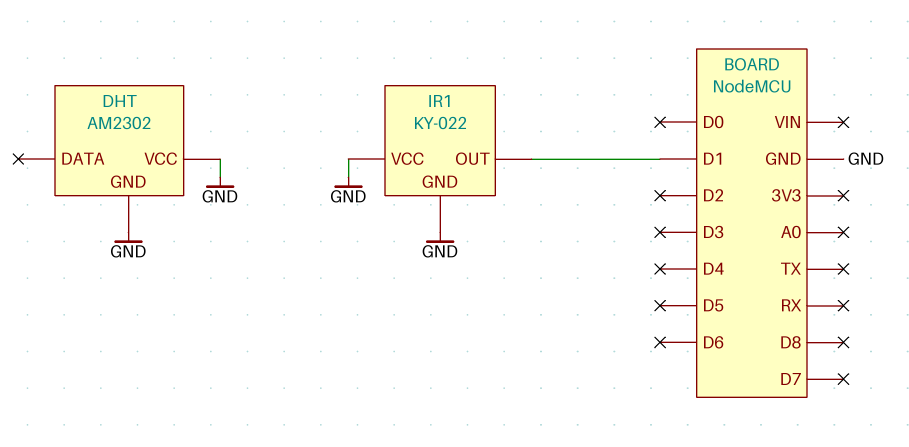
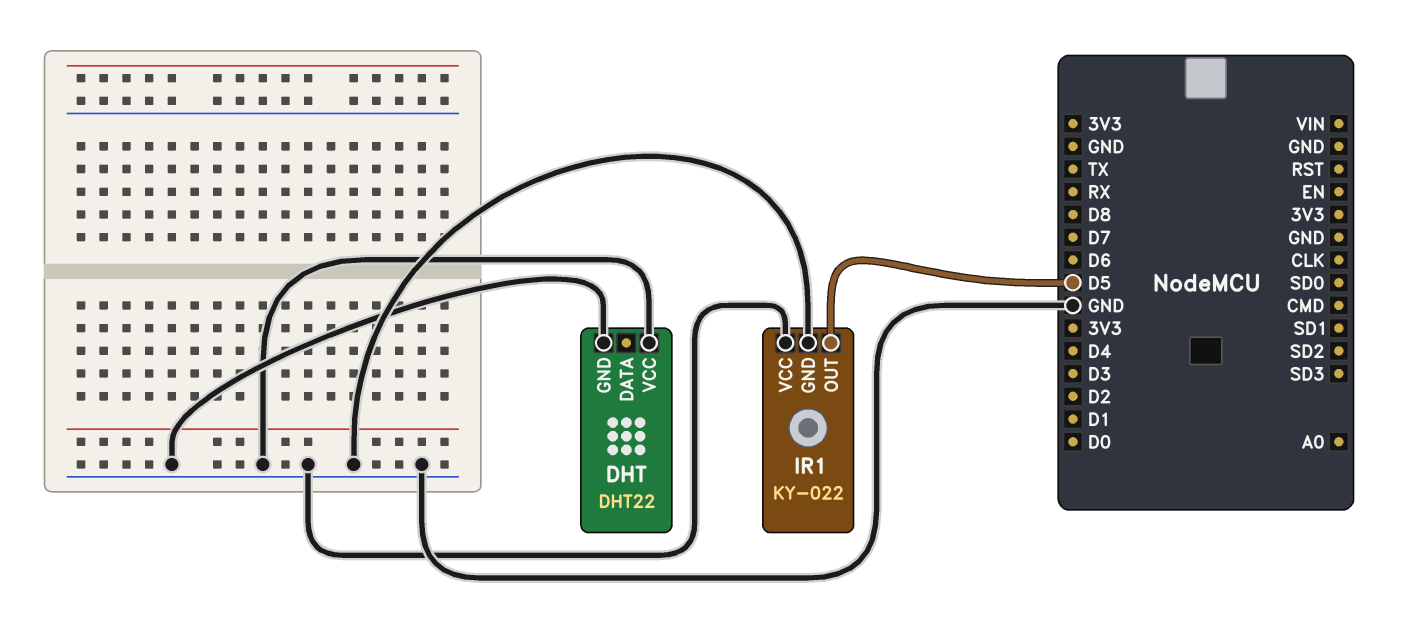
DHT: AM2302 -> DHT22
IR1 pin OUT: D1 -> D5

